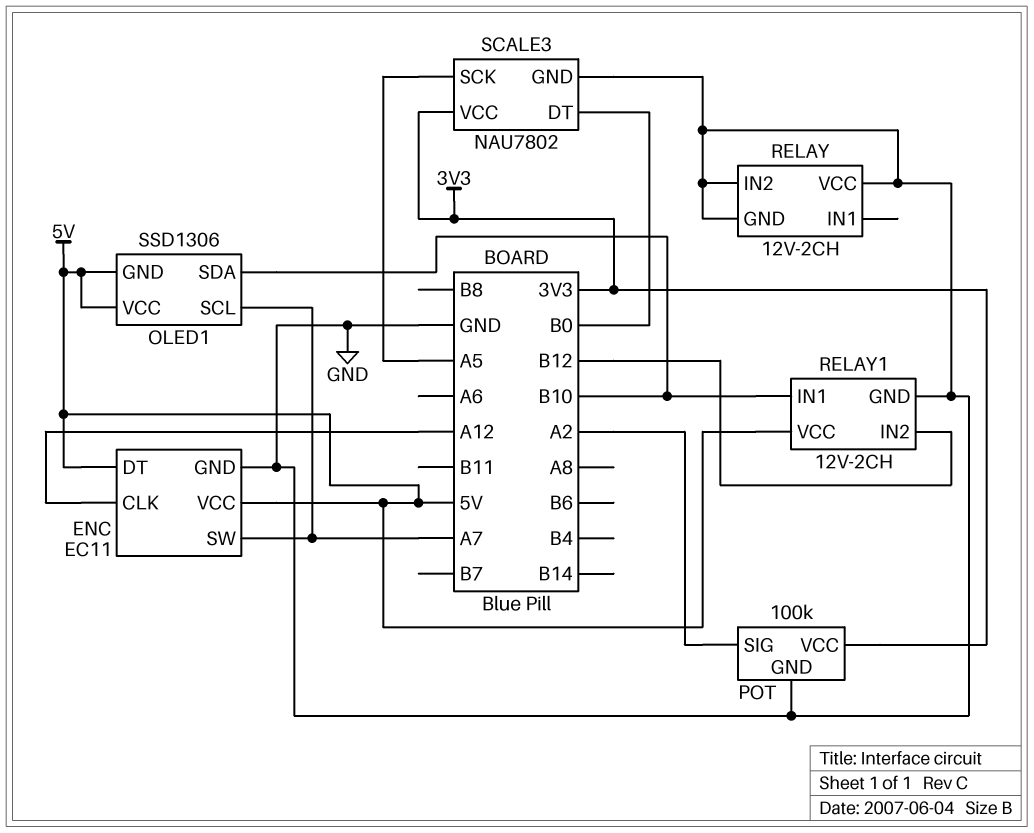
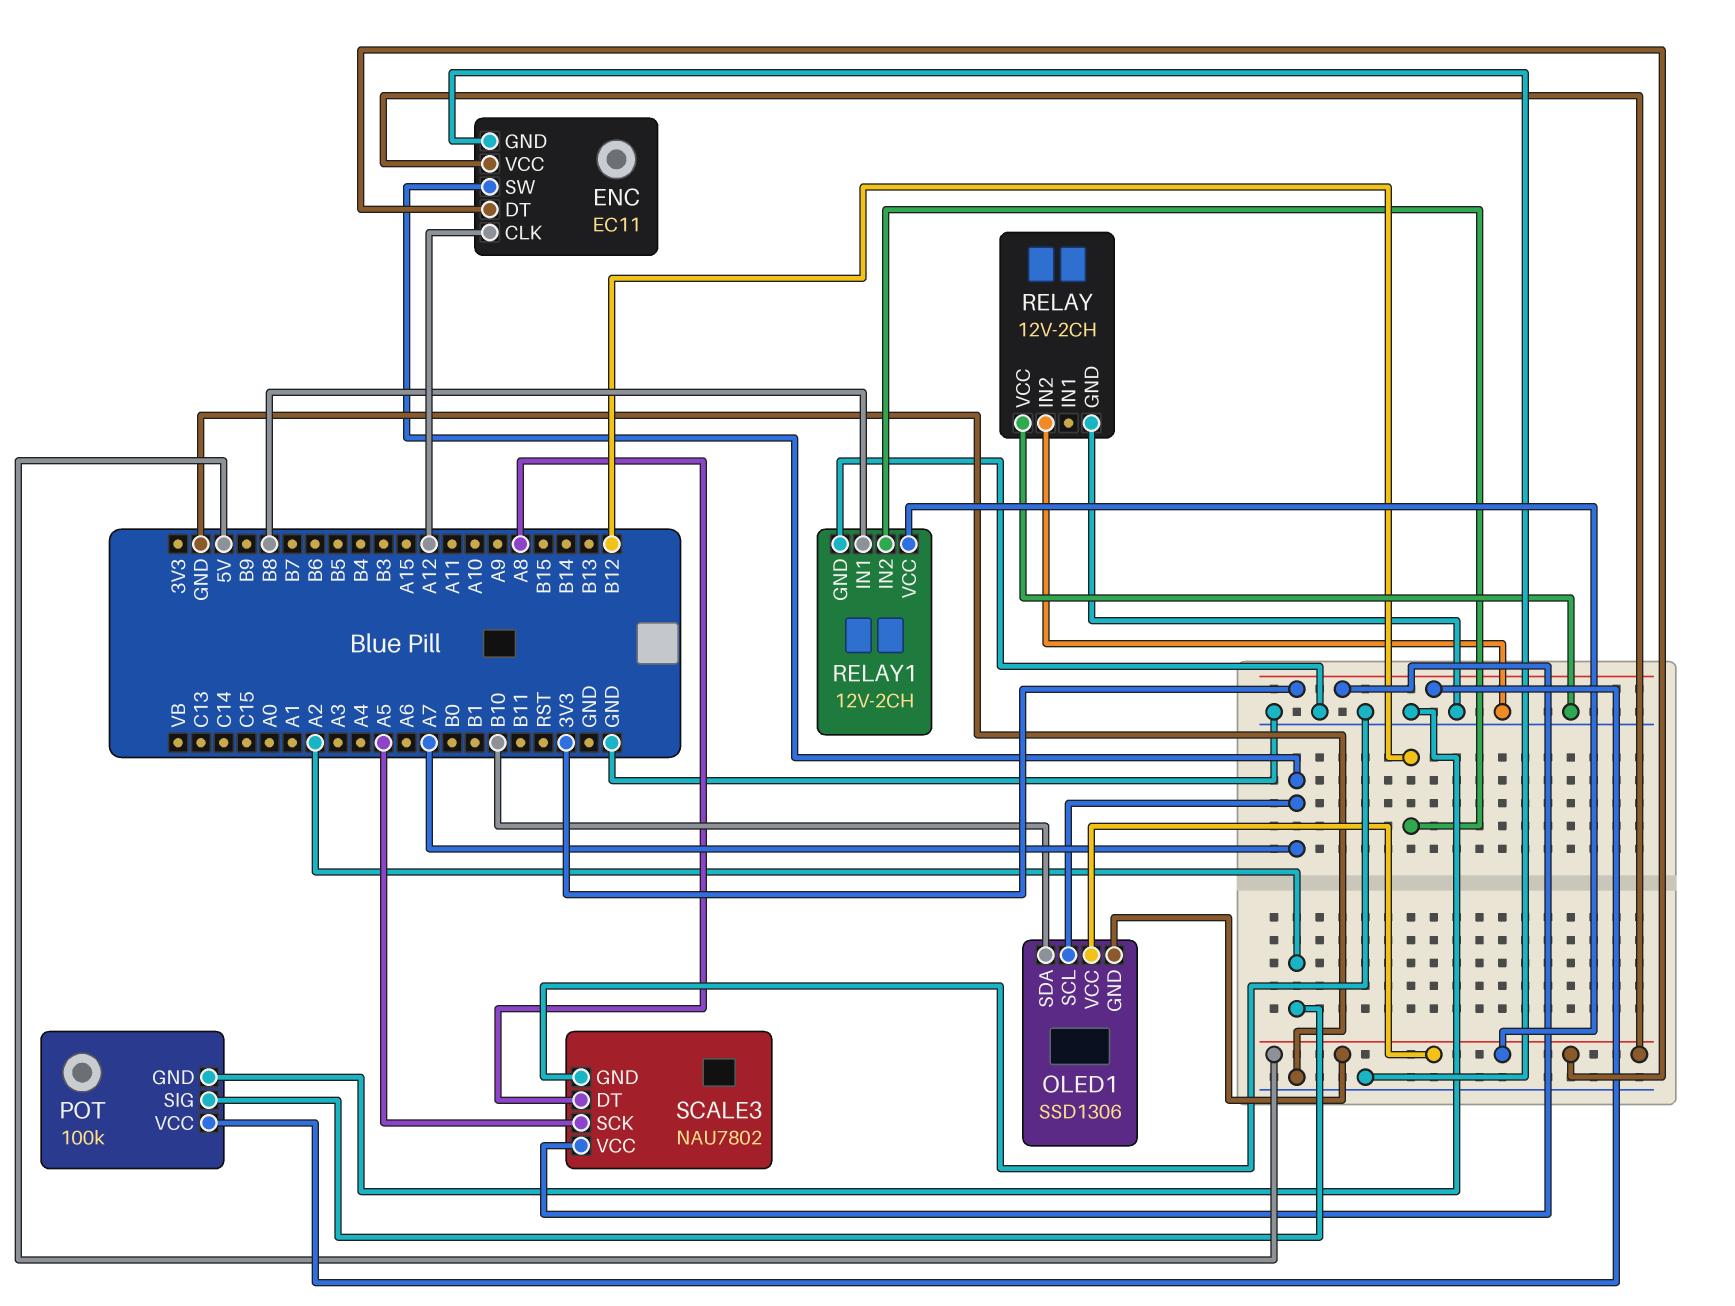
RELAY1 pin IN1: B10 -> B8
SCALE3 pin DT: B0 -> A8

